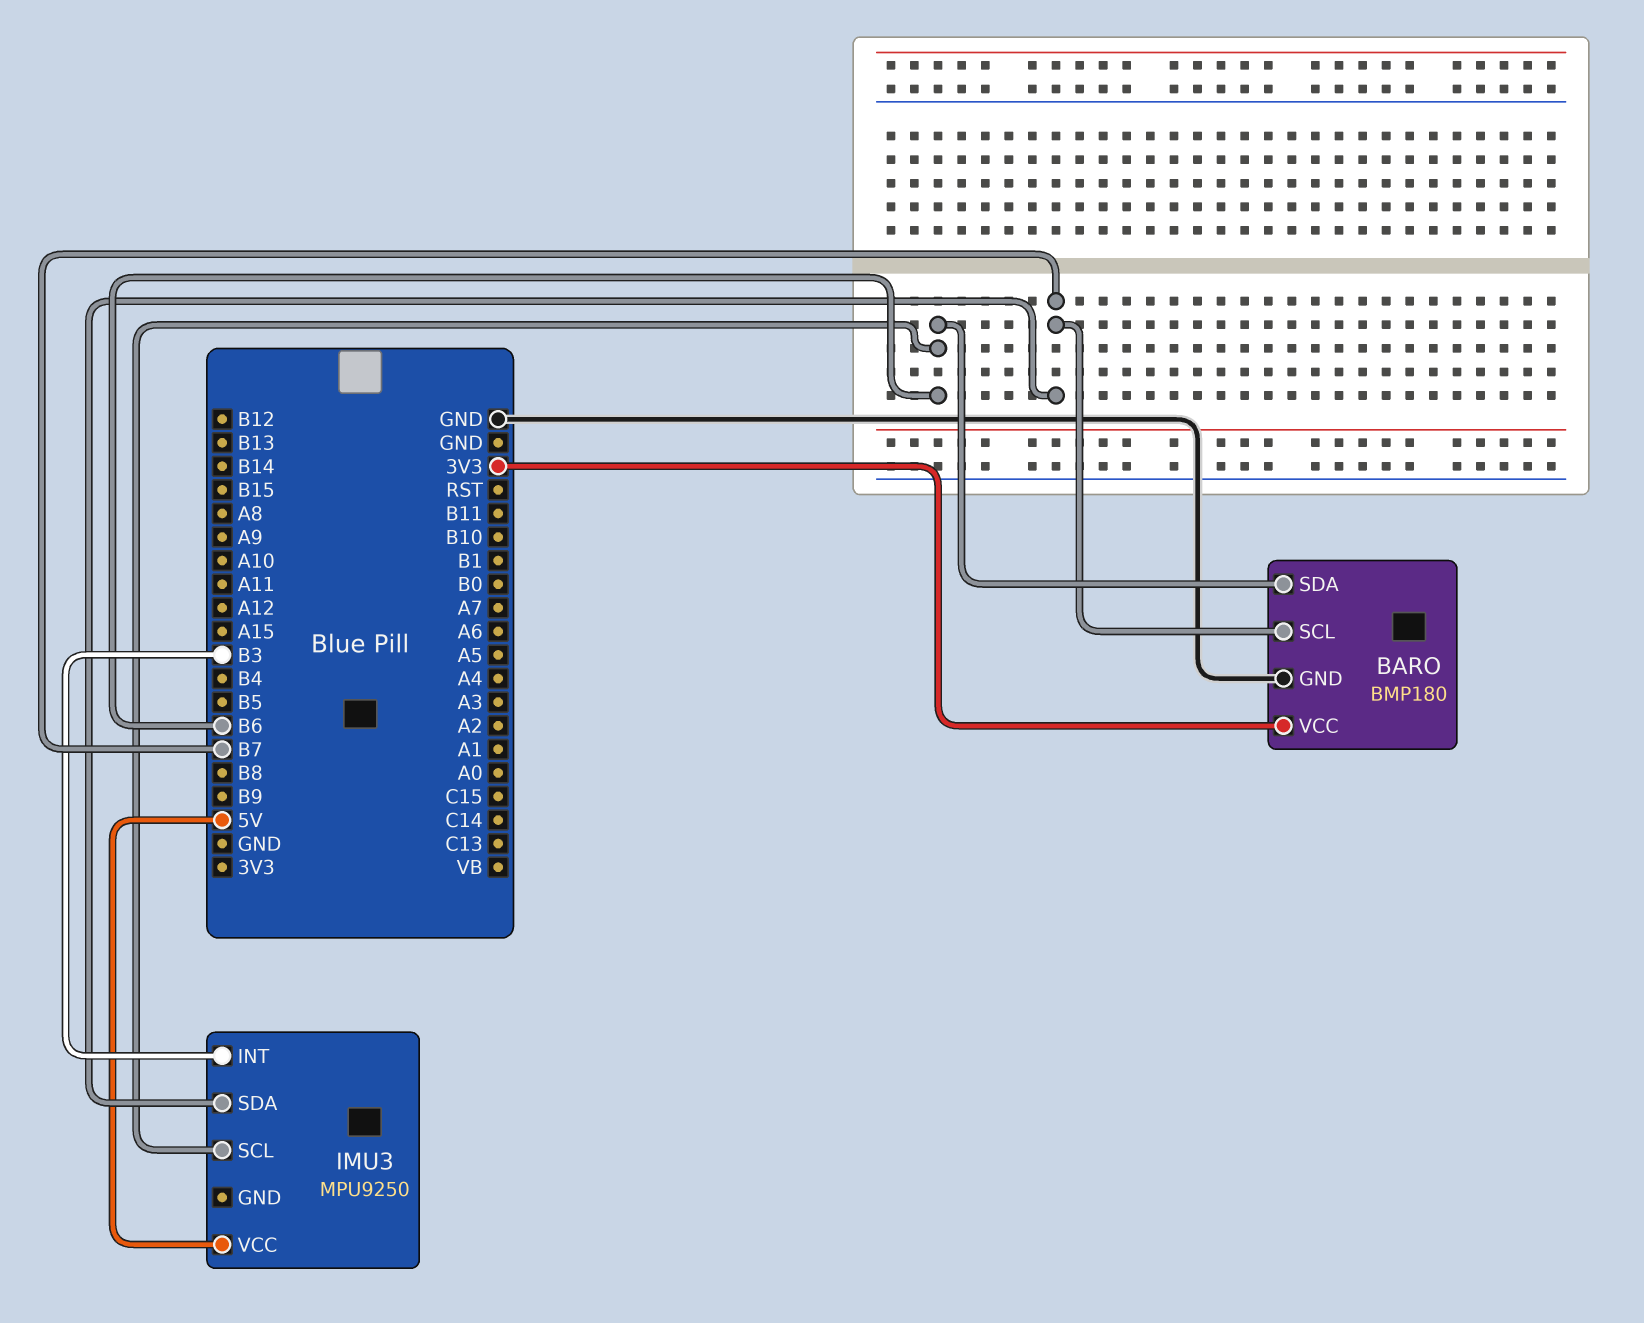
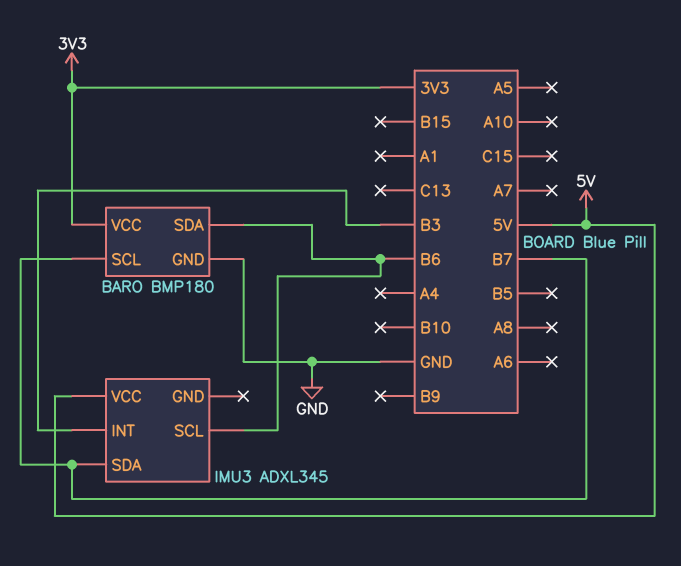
IMU3: MPU9250 -> ADXL345

